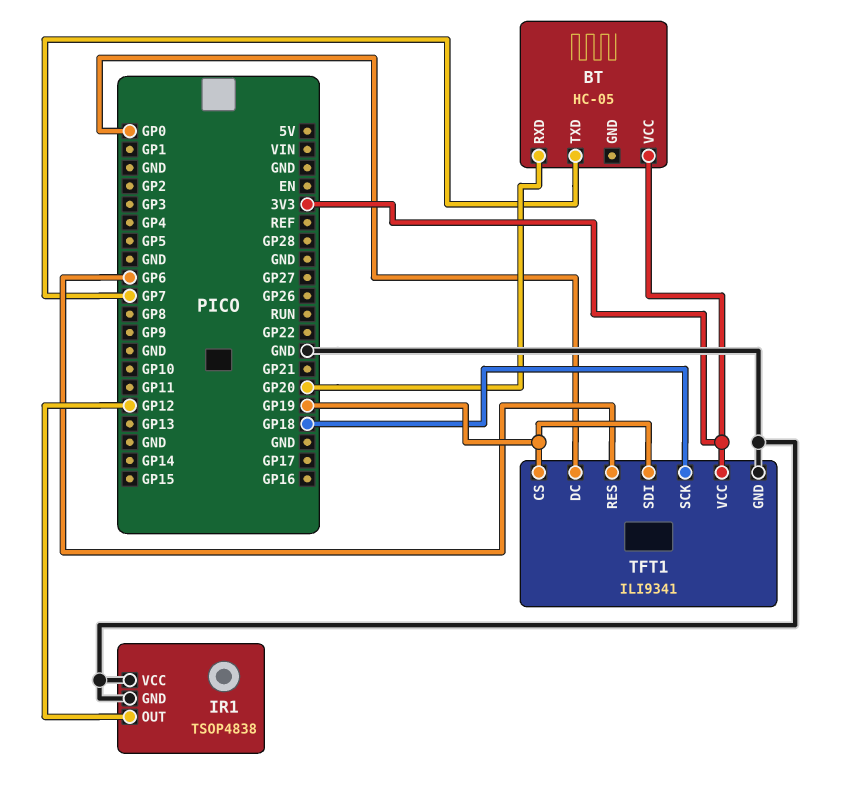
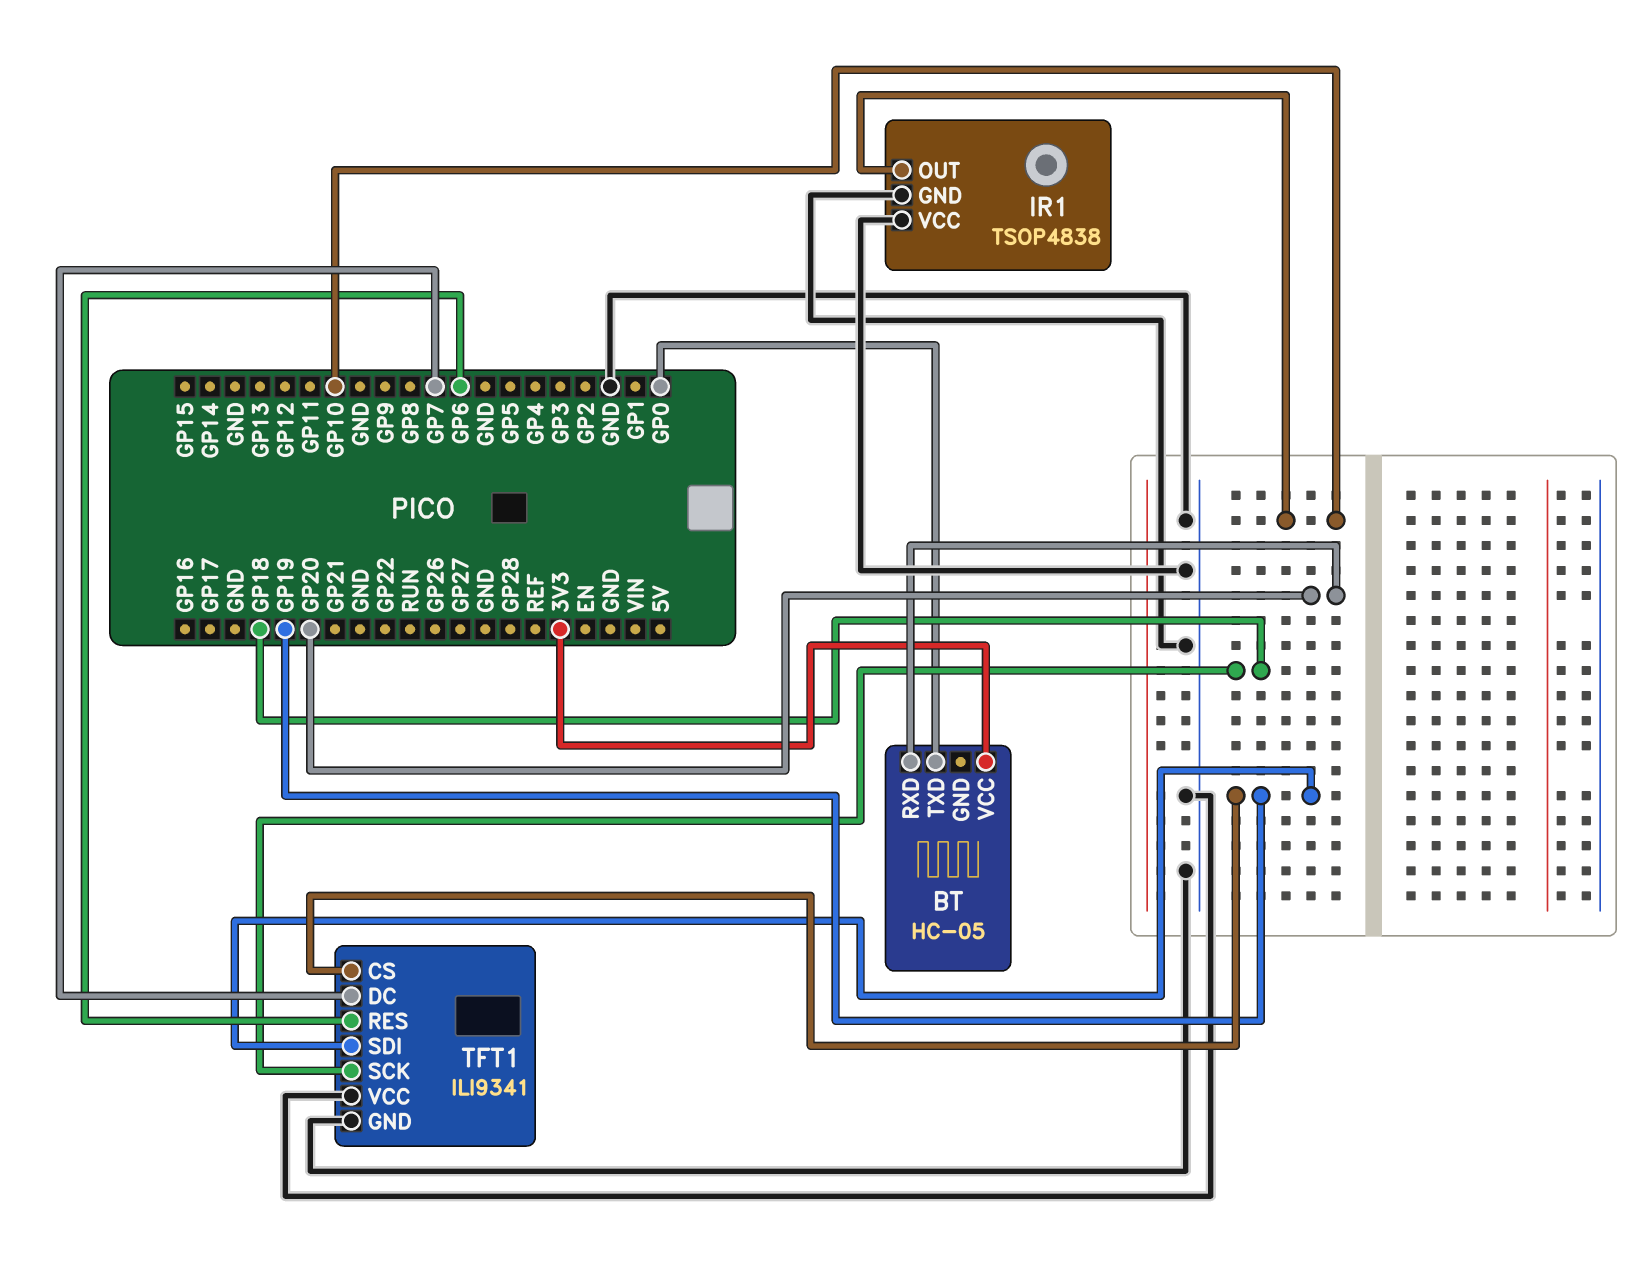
BT pin TXD: GP7 -> GP0
IR1 pin OUT: GP12 -> GP10
TFT1 pin DC: GP0 -> GP7
TFT1 pin VCC: 3V3 -> GND

